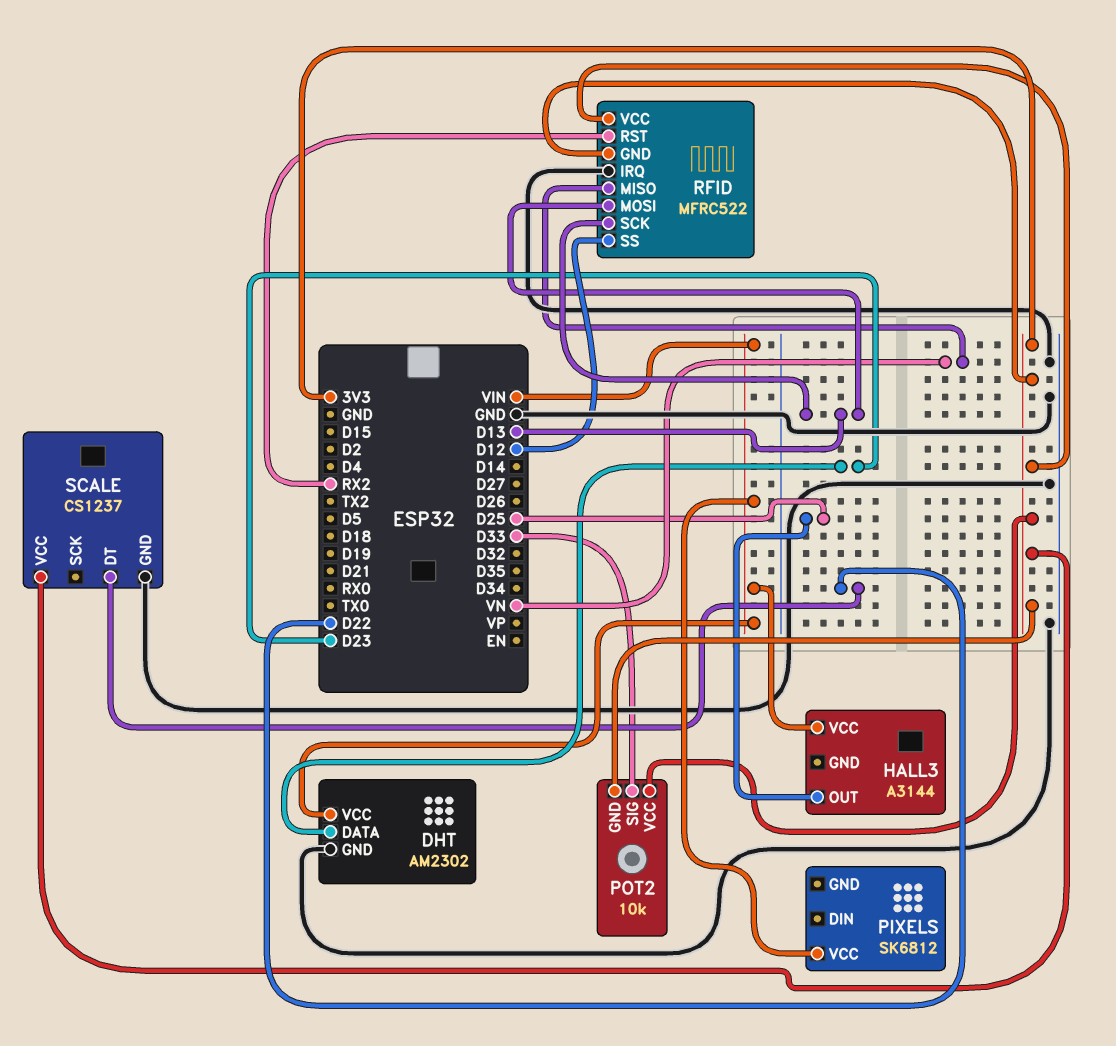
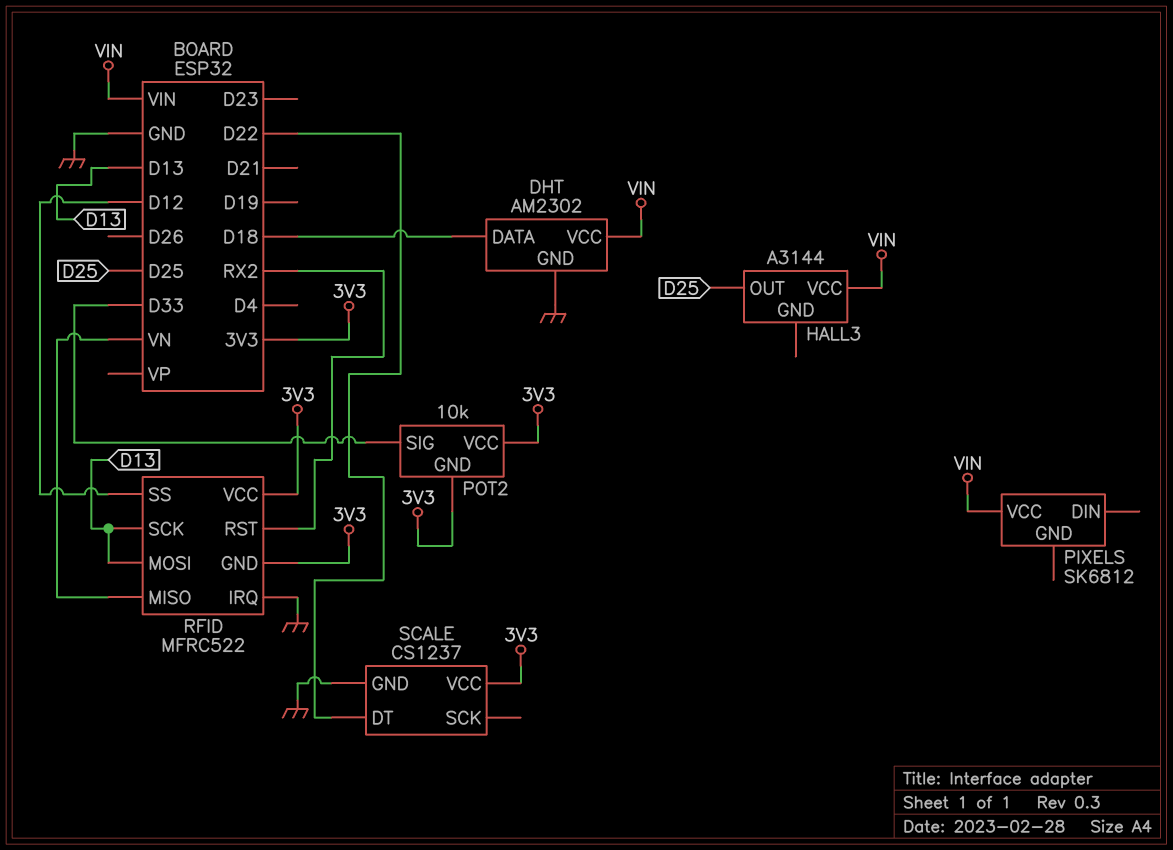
DHT pin DATA: D23 -> D18

